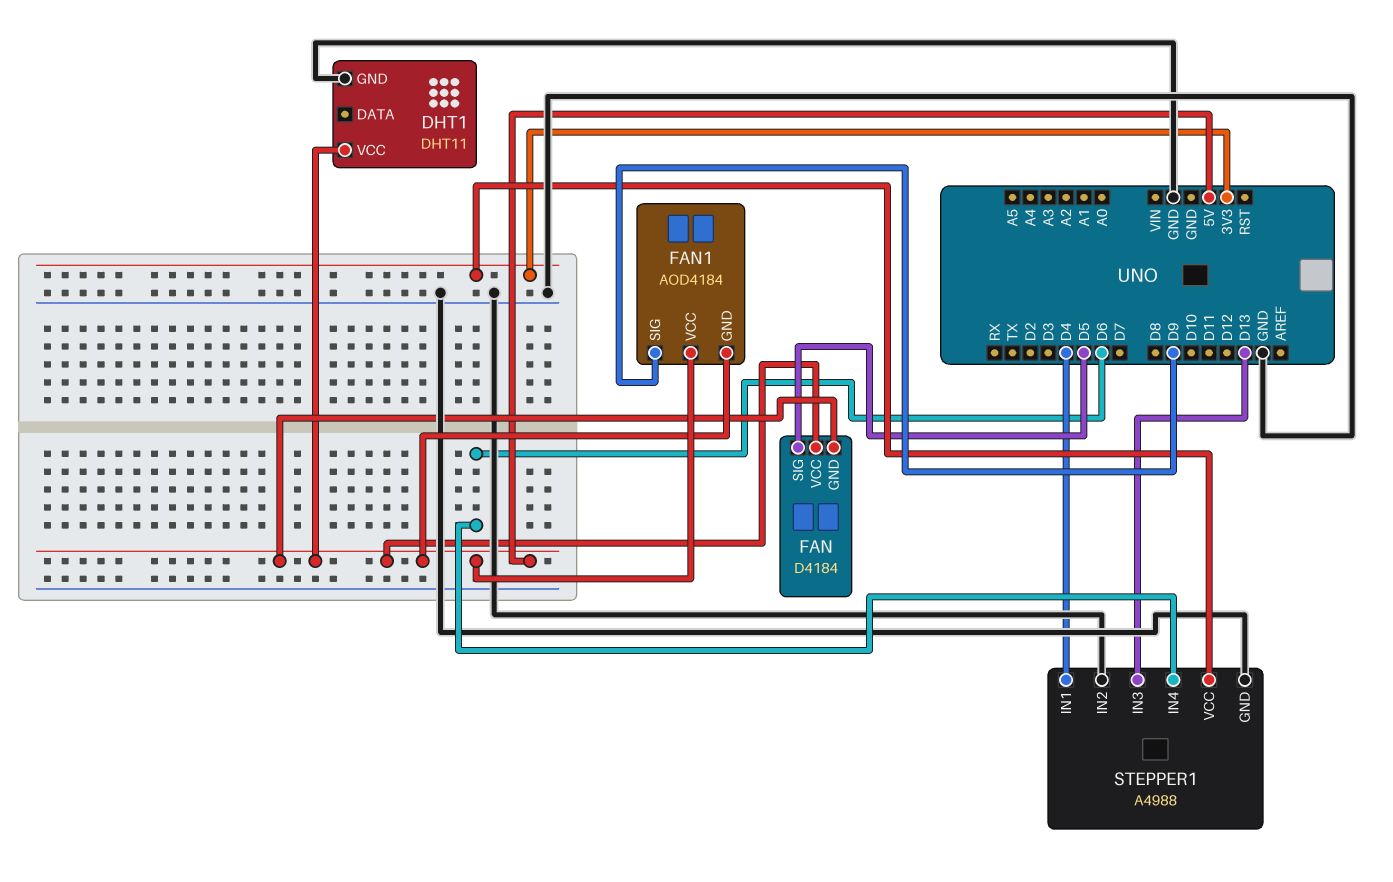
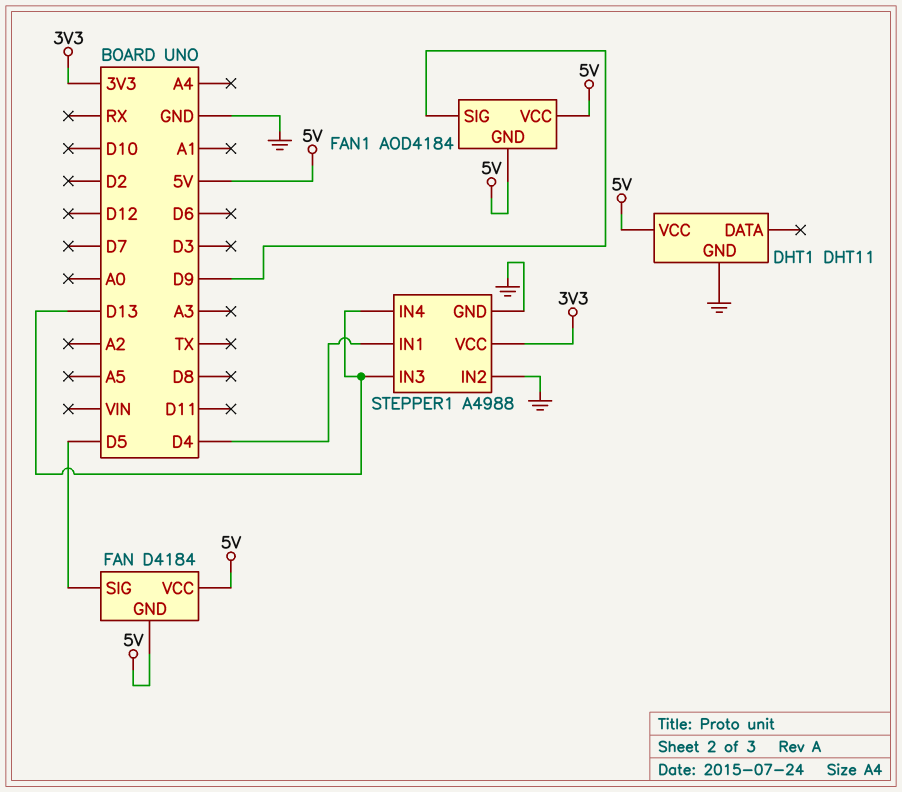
STEPPER1 pin IN4: D6 -> D13

